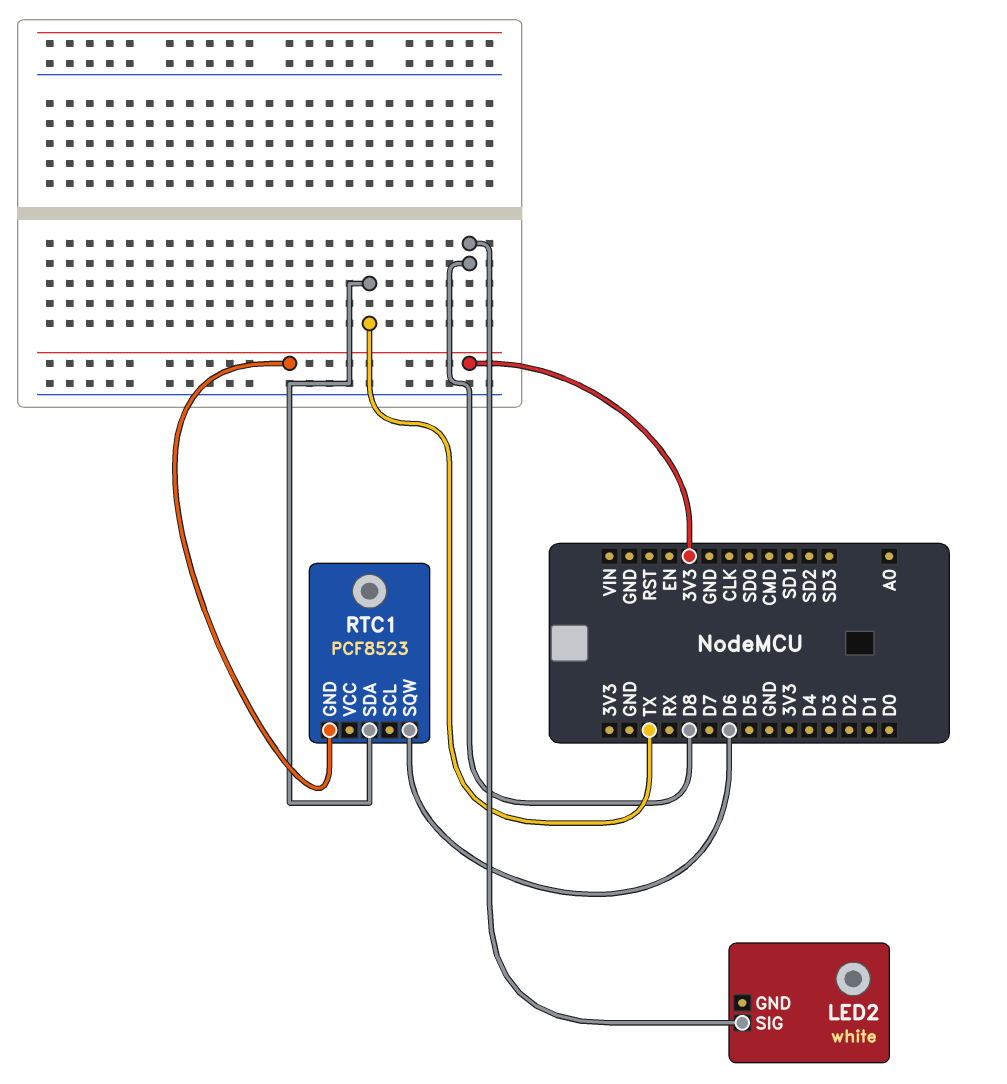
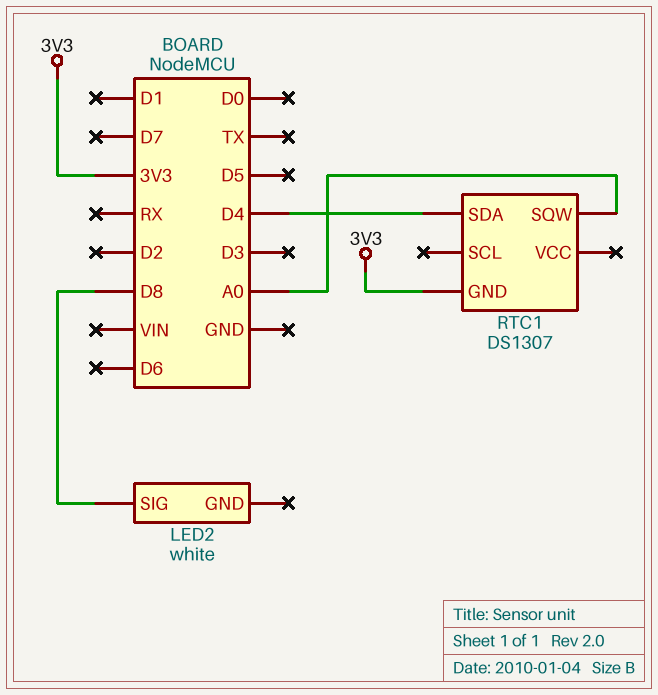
RTC1: PCF8523 -> DS1307
RTC1 pin SDA: TX -> D4
RTC1 pin SQW: D6 -> A0

